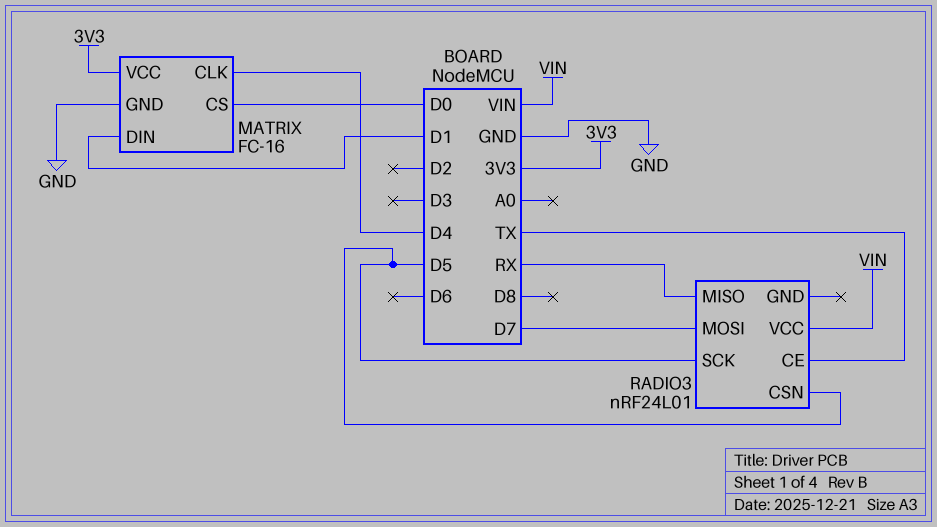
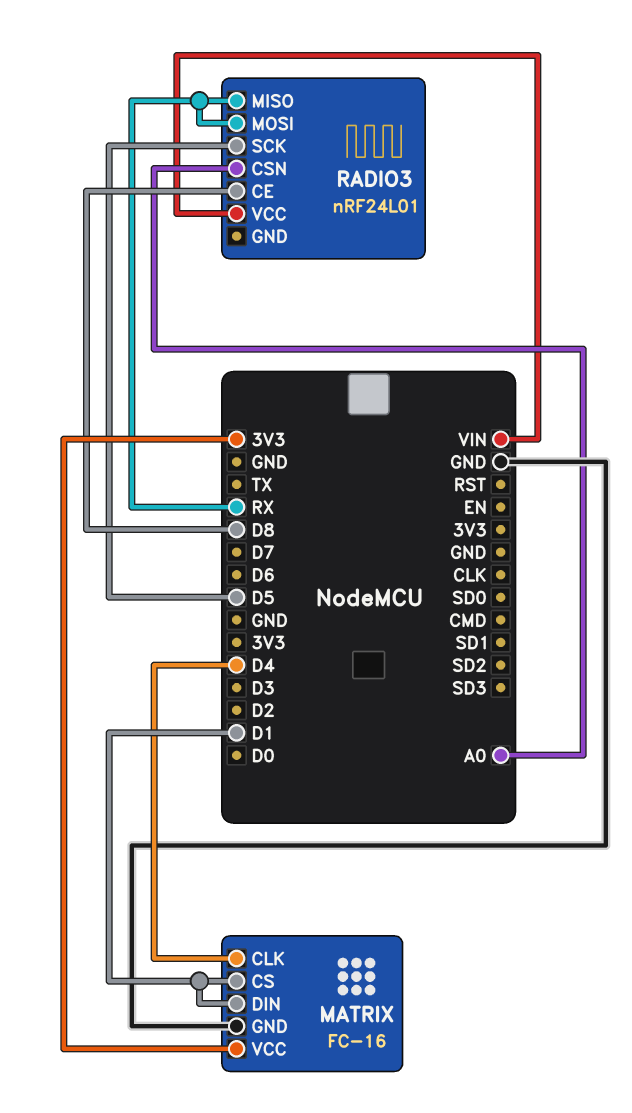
MATRIX pin CS: D0 -> D1
RADIO3 pin CE: TX -> D8
RADIO3 pin CSN: D5 -> A0
RADIO3 pin MOSI: D7 -> RX

